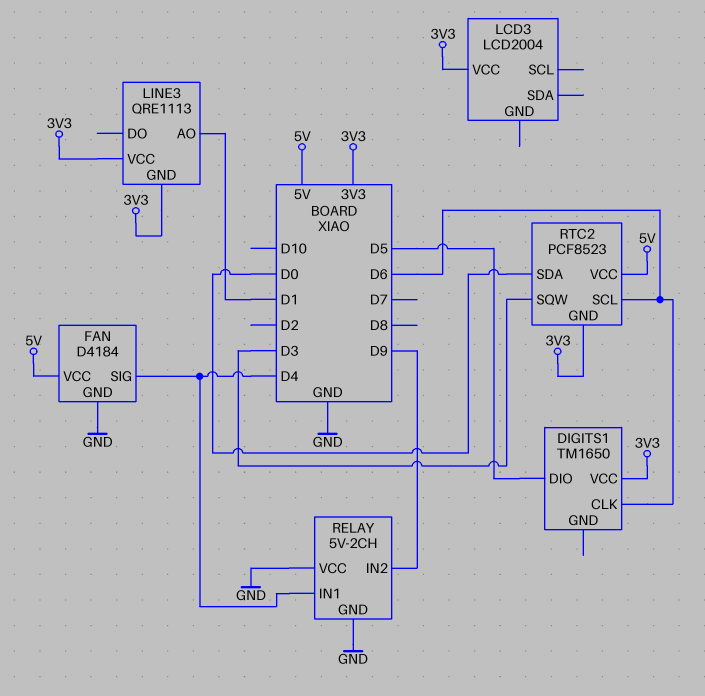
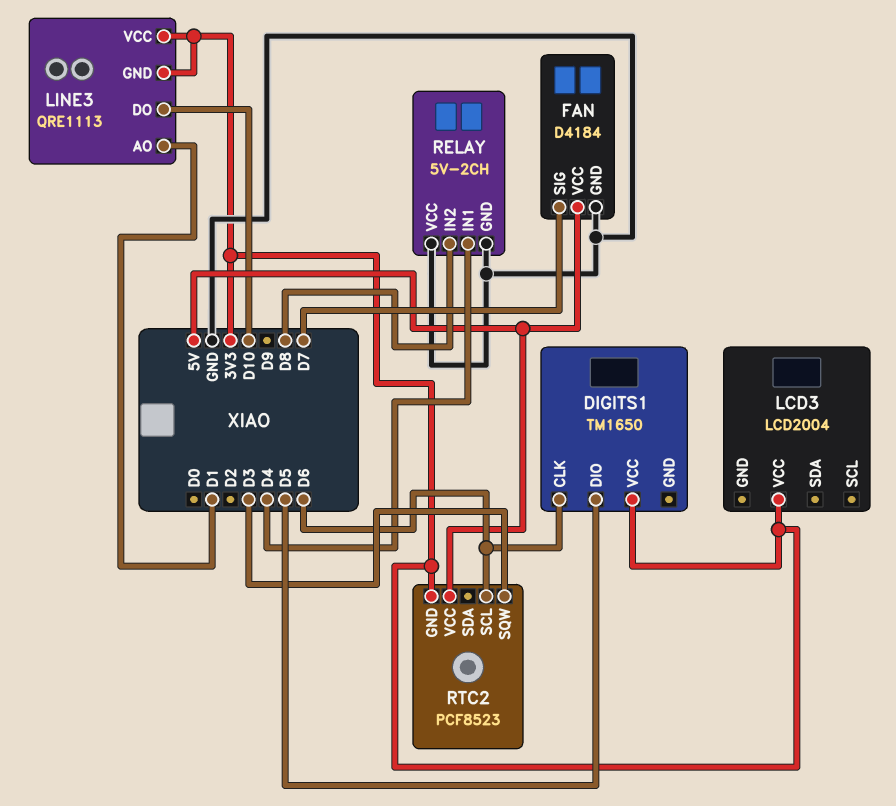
FAN pin SIG: D4 -> D7
LINE3 pin DO: none -> D10
RELAY pin IN2: D9 -> D8
RTC2 pin SDA: D0 -> none

